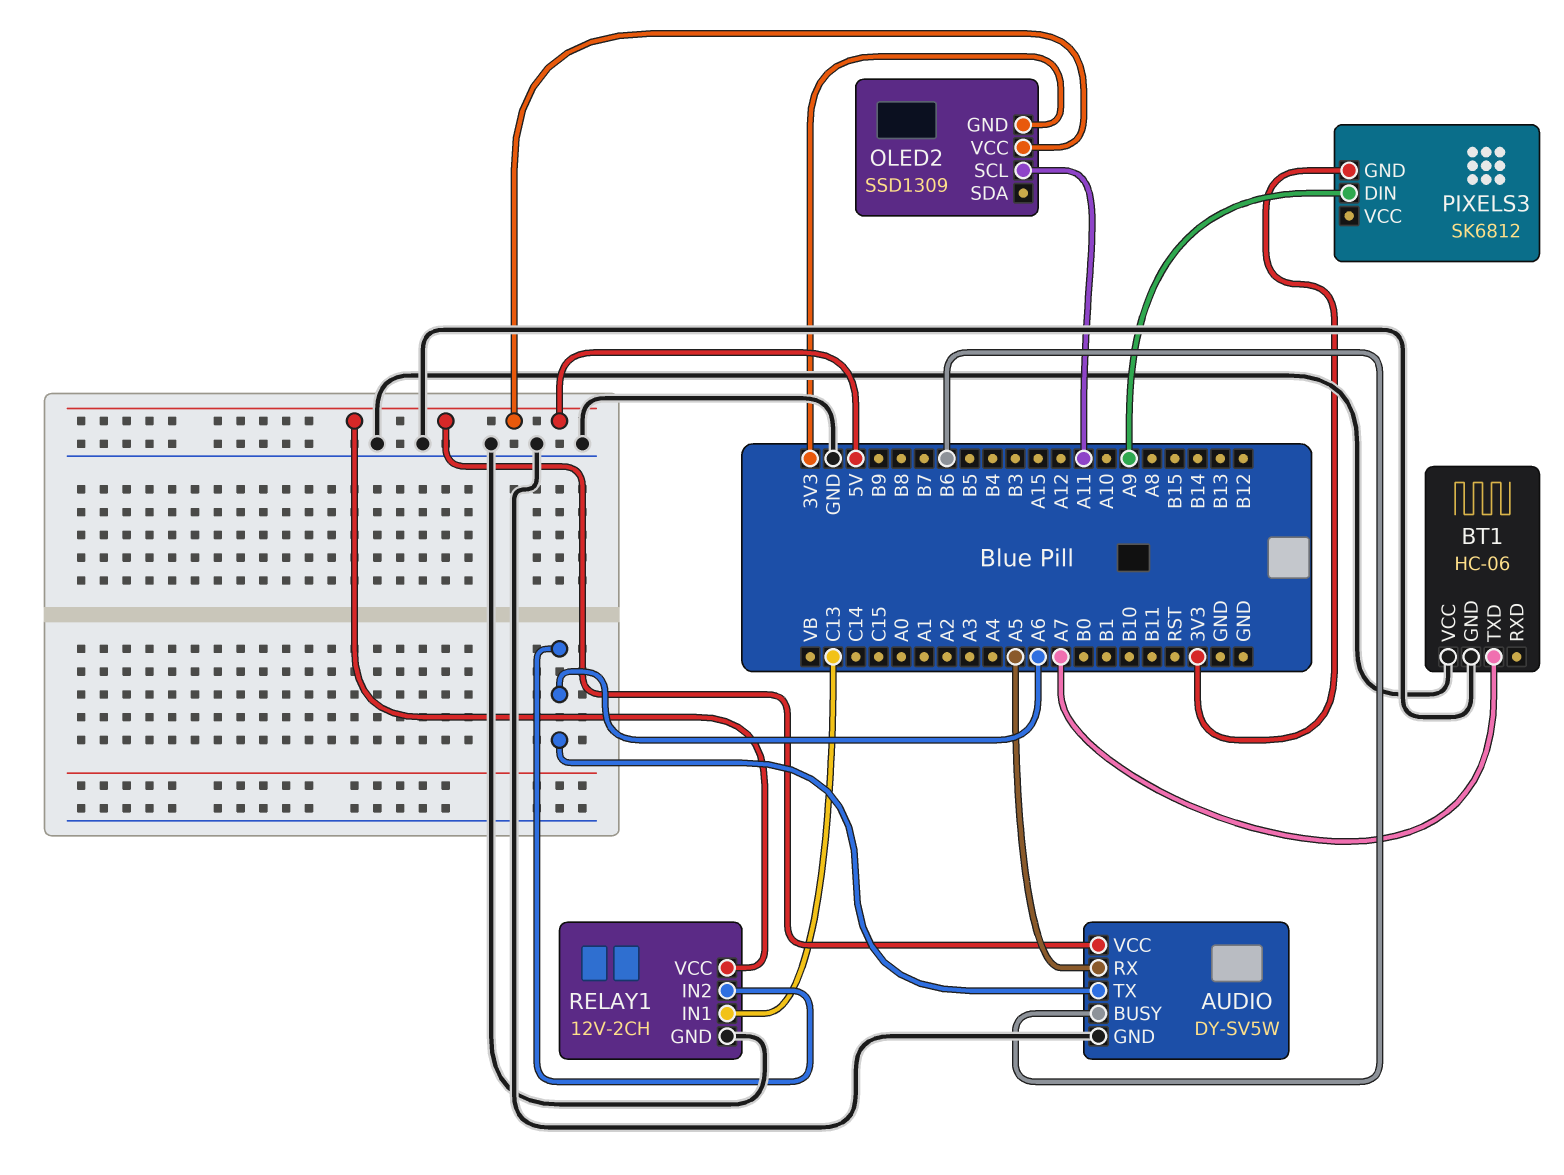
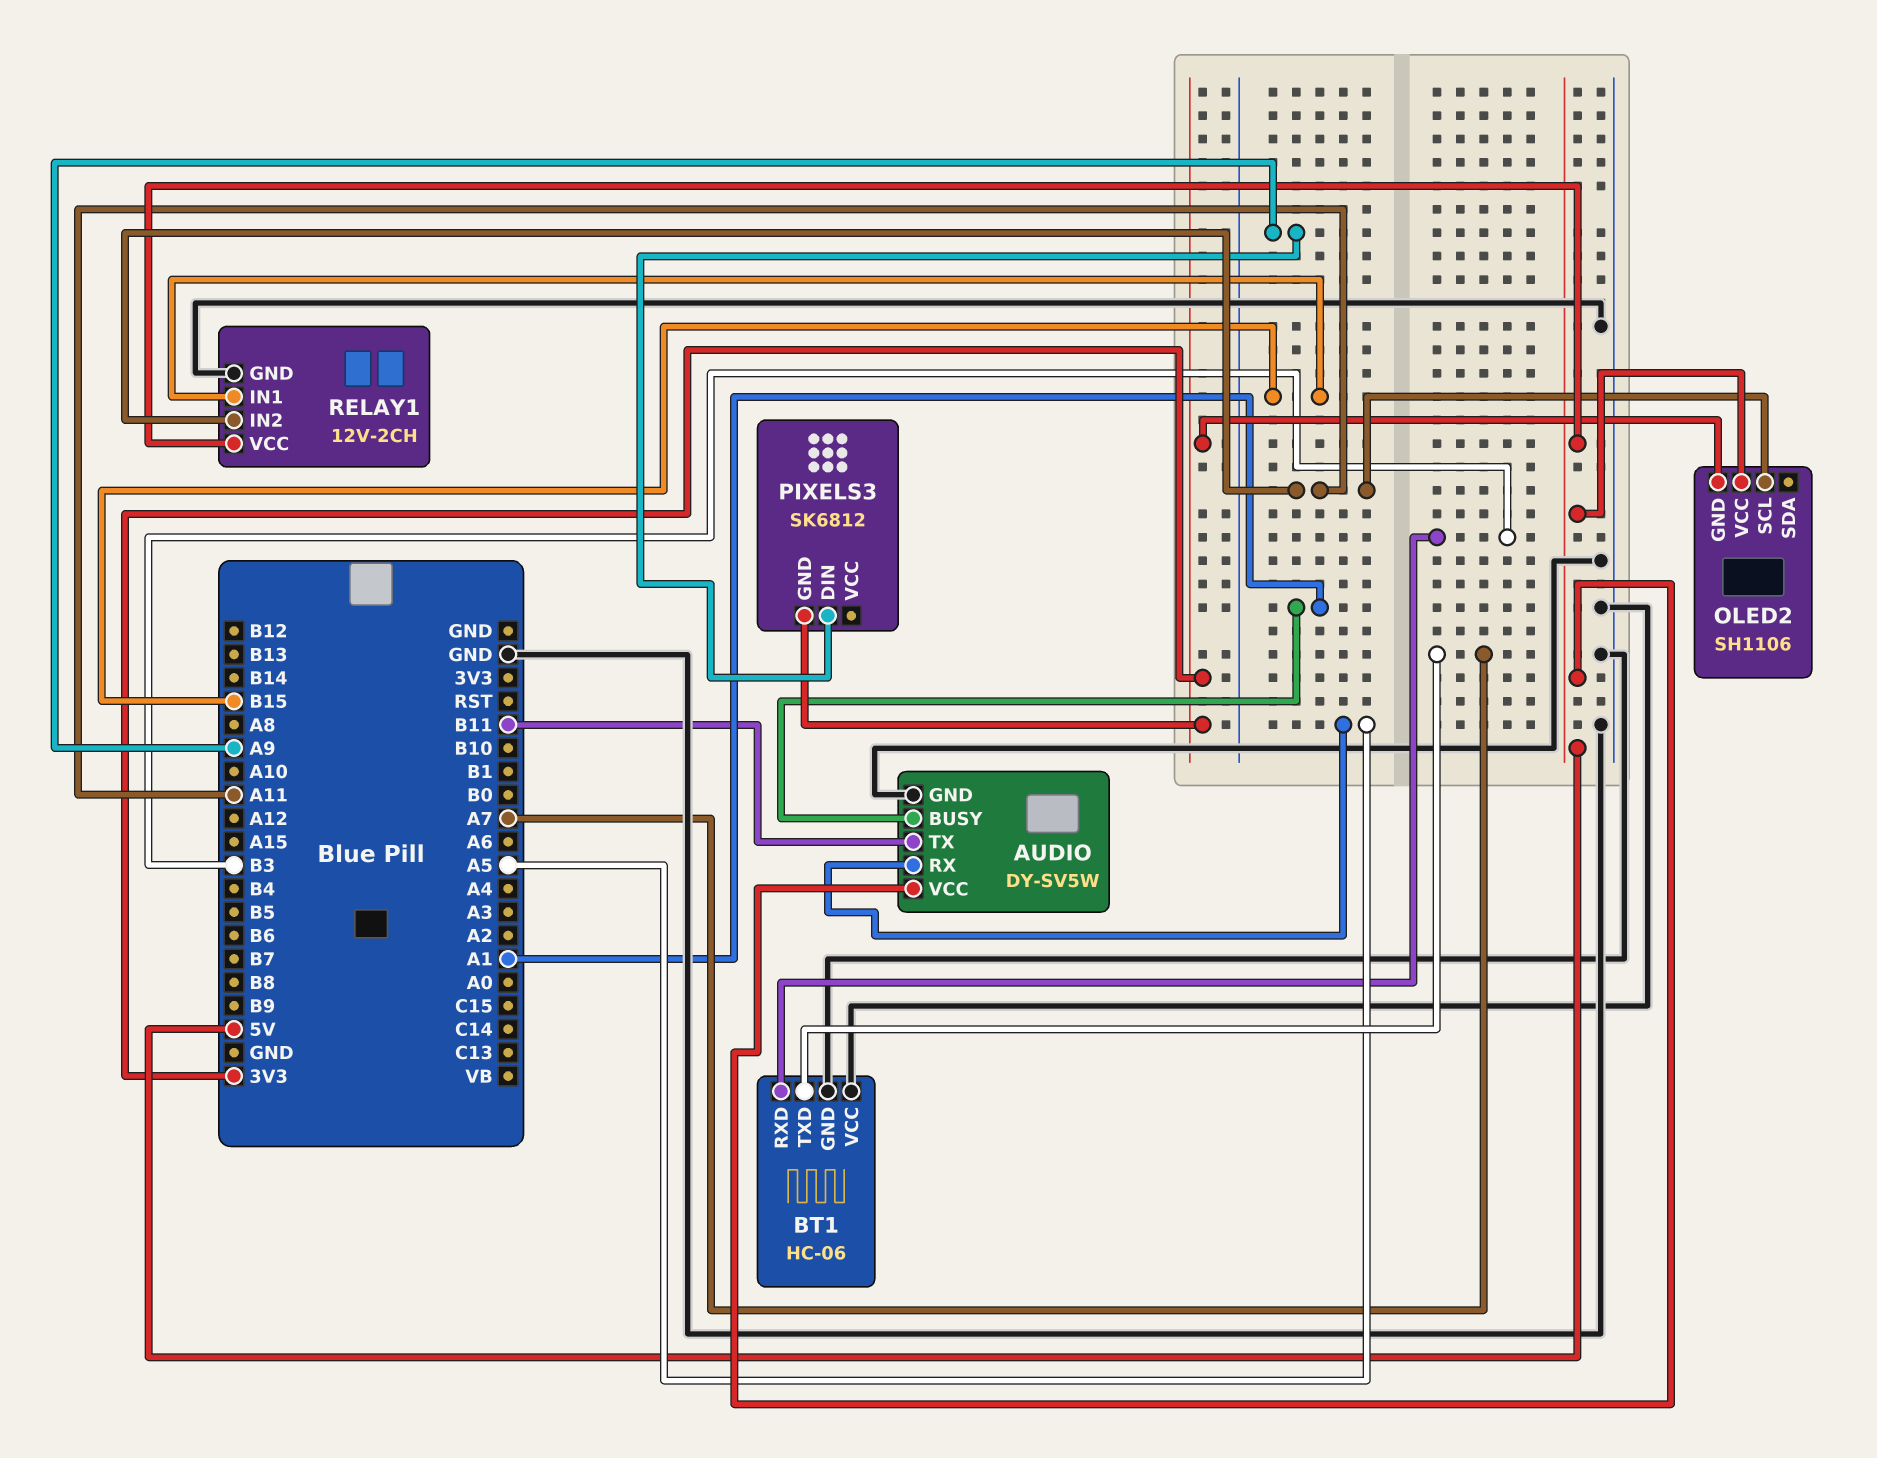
AUDIO pin BUSY: B6 -> A1
AUDIO pin TX: A6 -> B11
BT1 pin RXD: none -> B3
OLED2: SSD1309 -> SH1106
RELAY1 pin IN1: C13 -> B15
RELAY1 pin IN2: A6 -> A11

